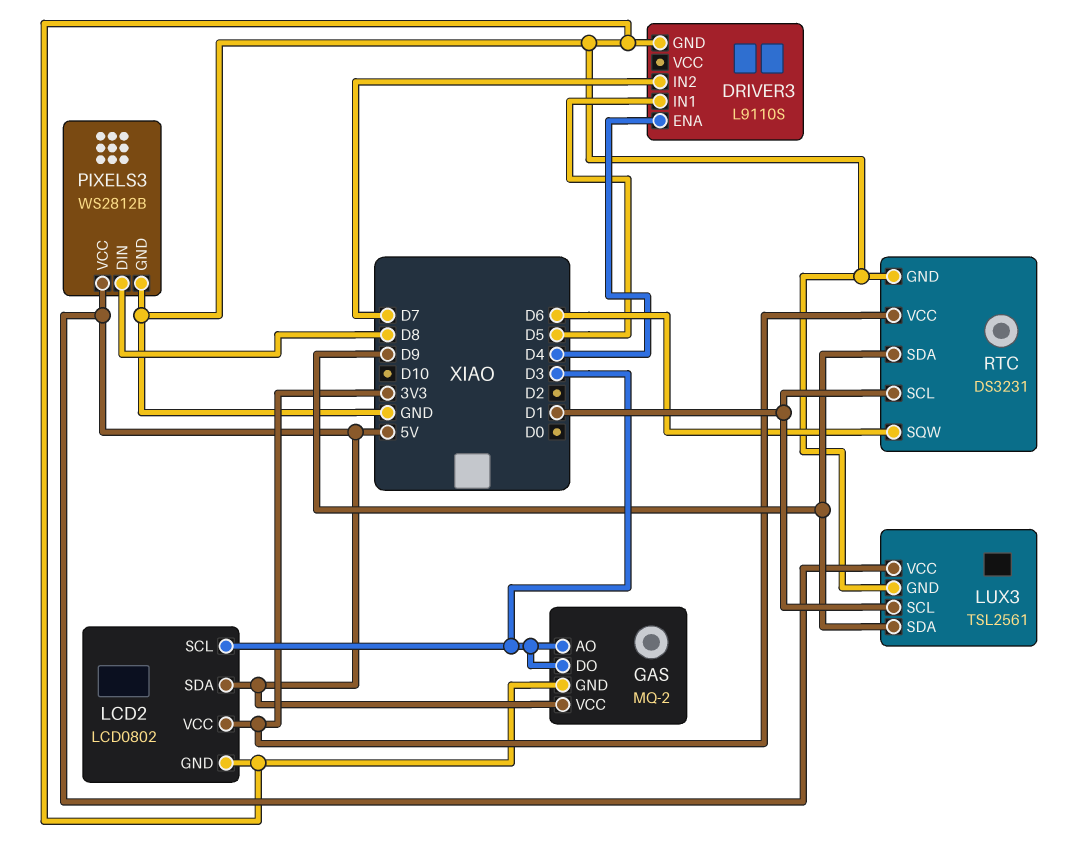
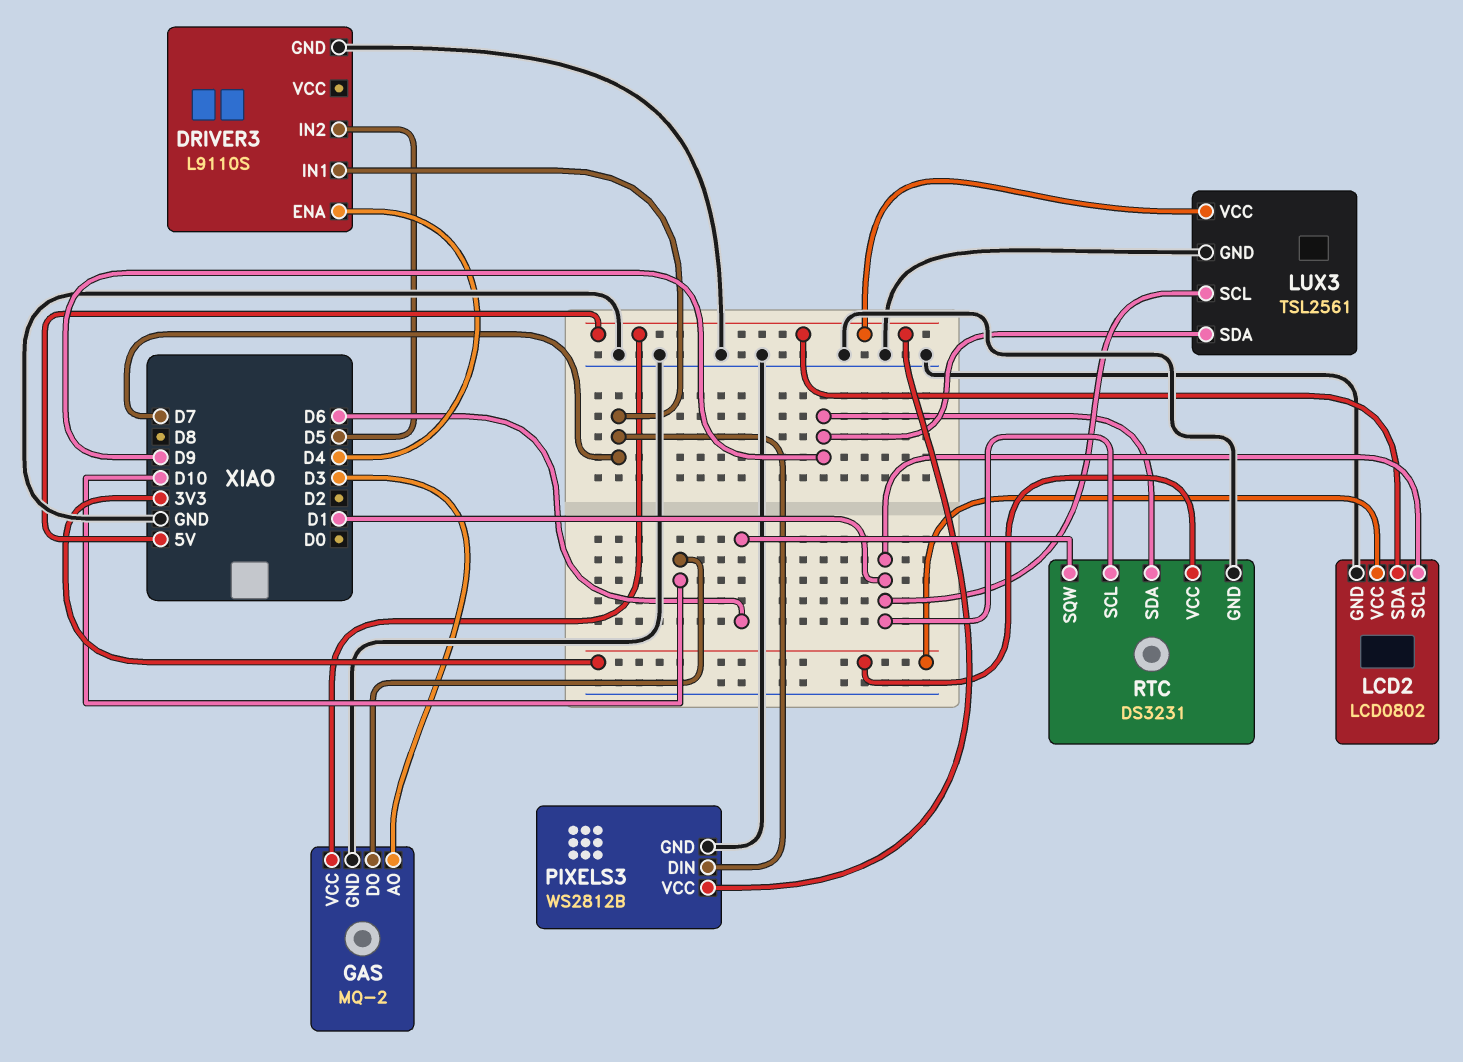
DRIVER3 pin IN1: D5 -> D7
DRIVER3 pin IN2: D7 -> D5
GAS pin DO: D3 -> D10
LCD2 pin SCL: D3 -> D1
PIXELS3 pin DIN: D8 -> D7

